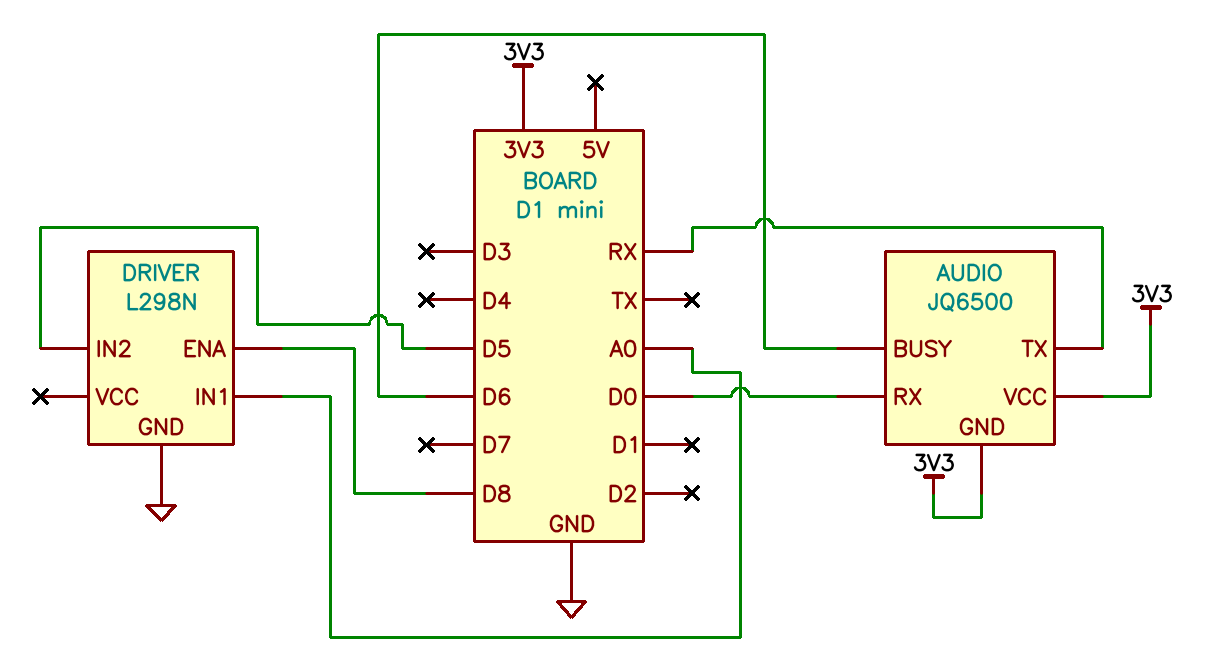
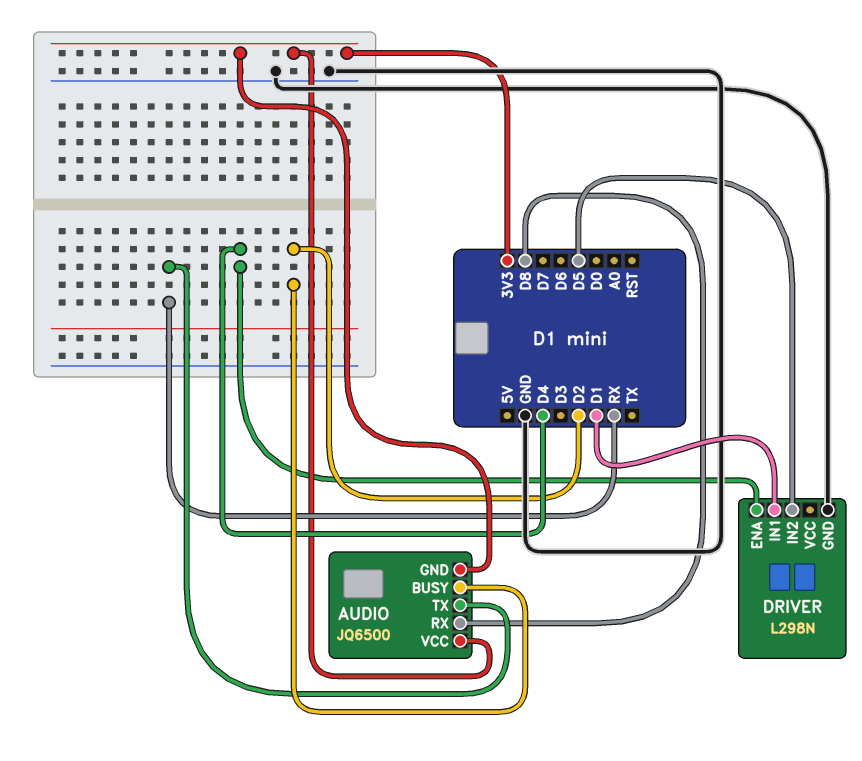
AUDIO pin BUSY: D6 -> D2
AUDIO pin RX: D0 -> D8
DRIVER pin ENA: D8 -> D4
DRIVER pin IN1: A0 -> D1

